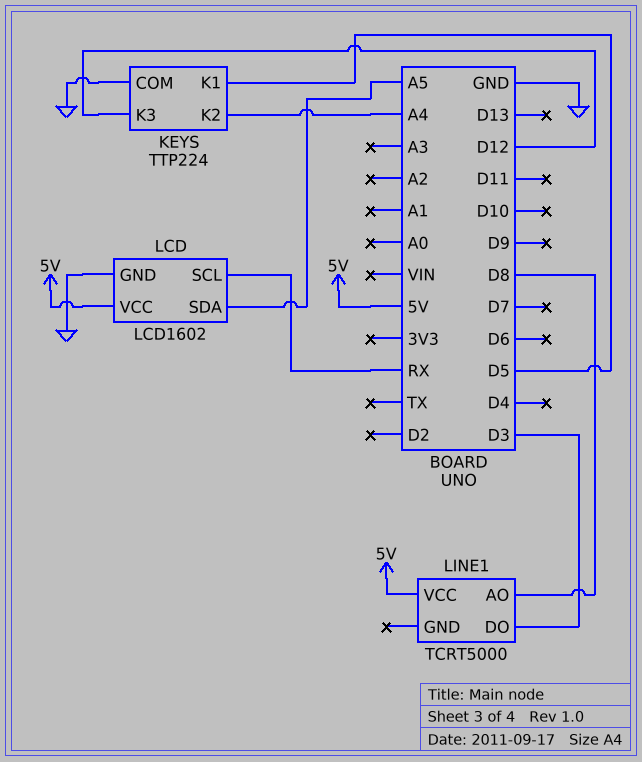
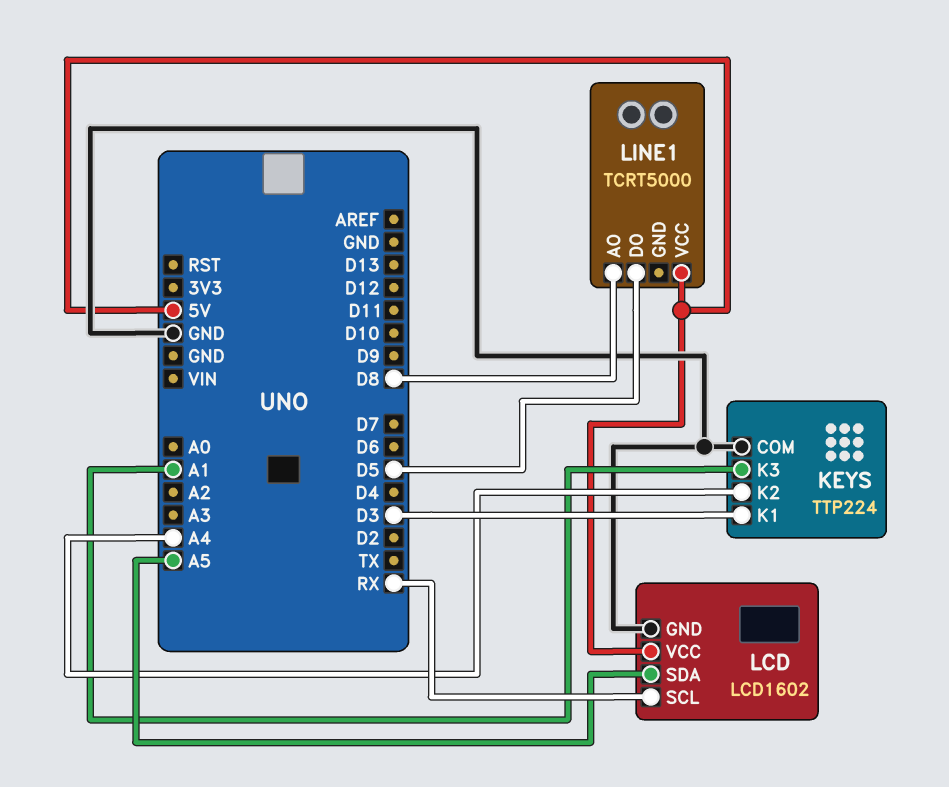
KEYS pin K1: D5 -> D3
KEYS pin K3: D12 -> A1
LINE1 pin DO: D3 -> D5

